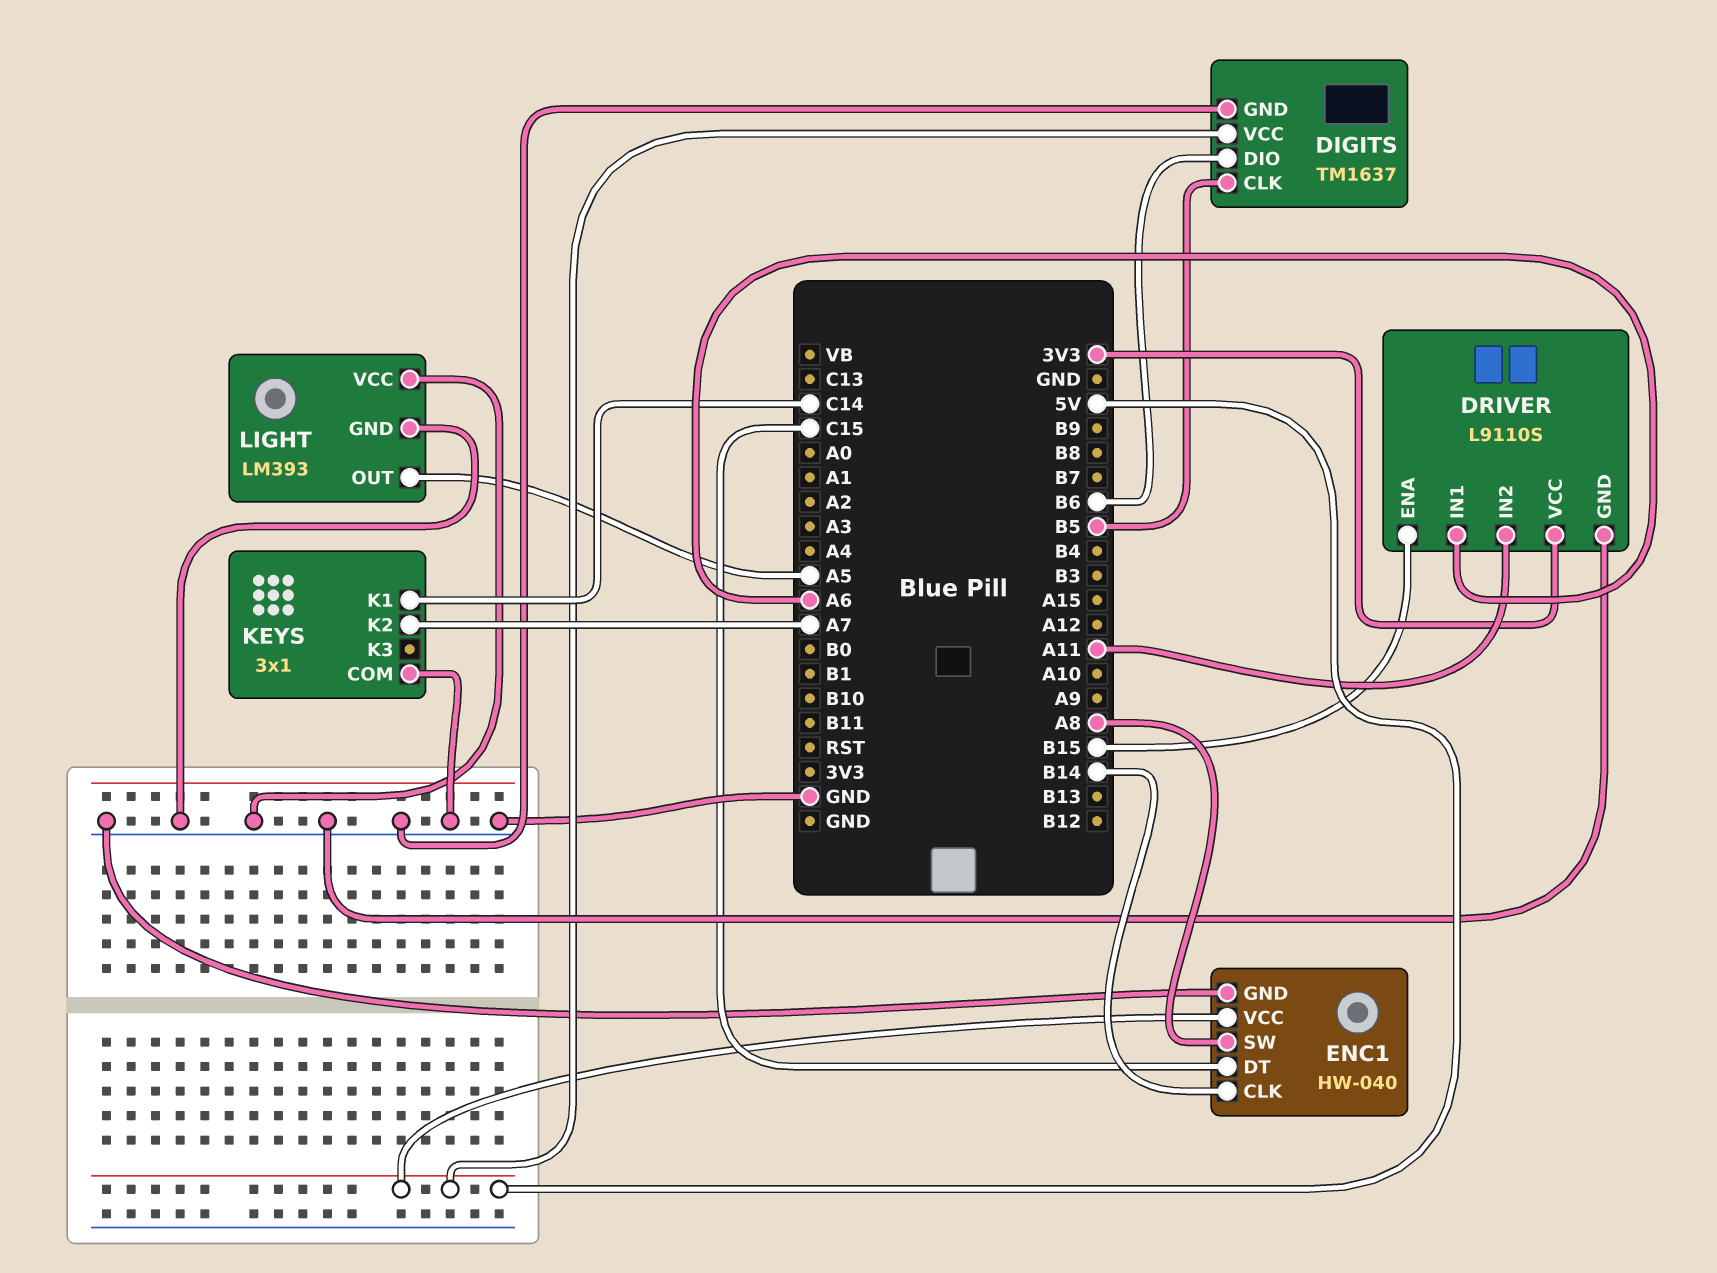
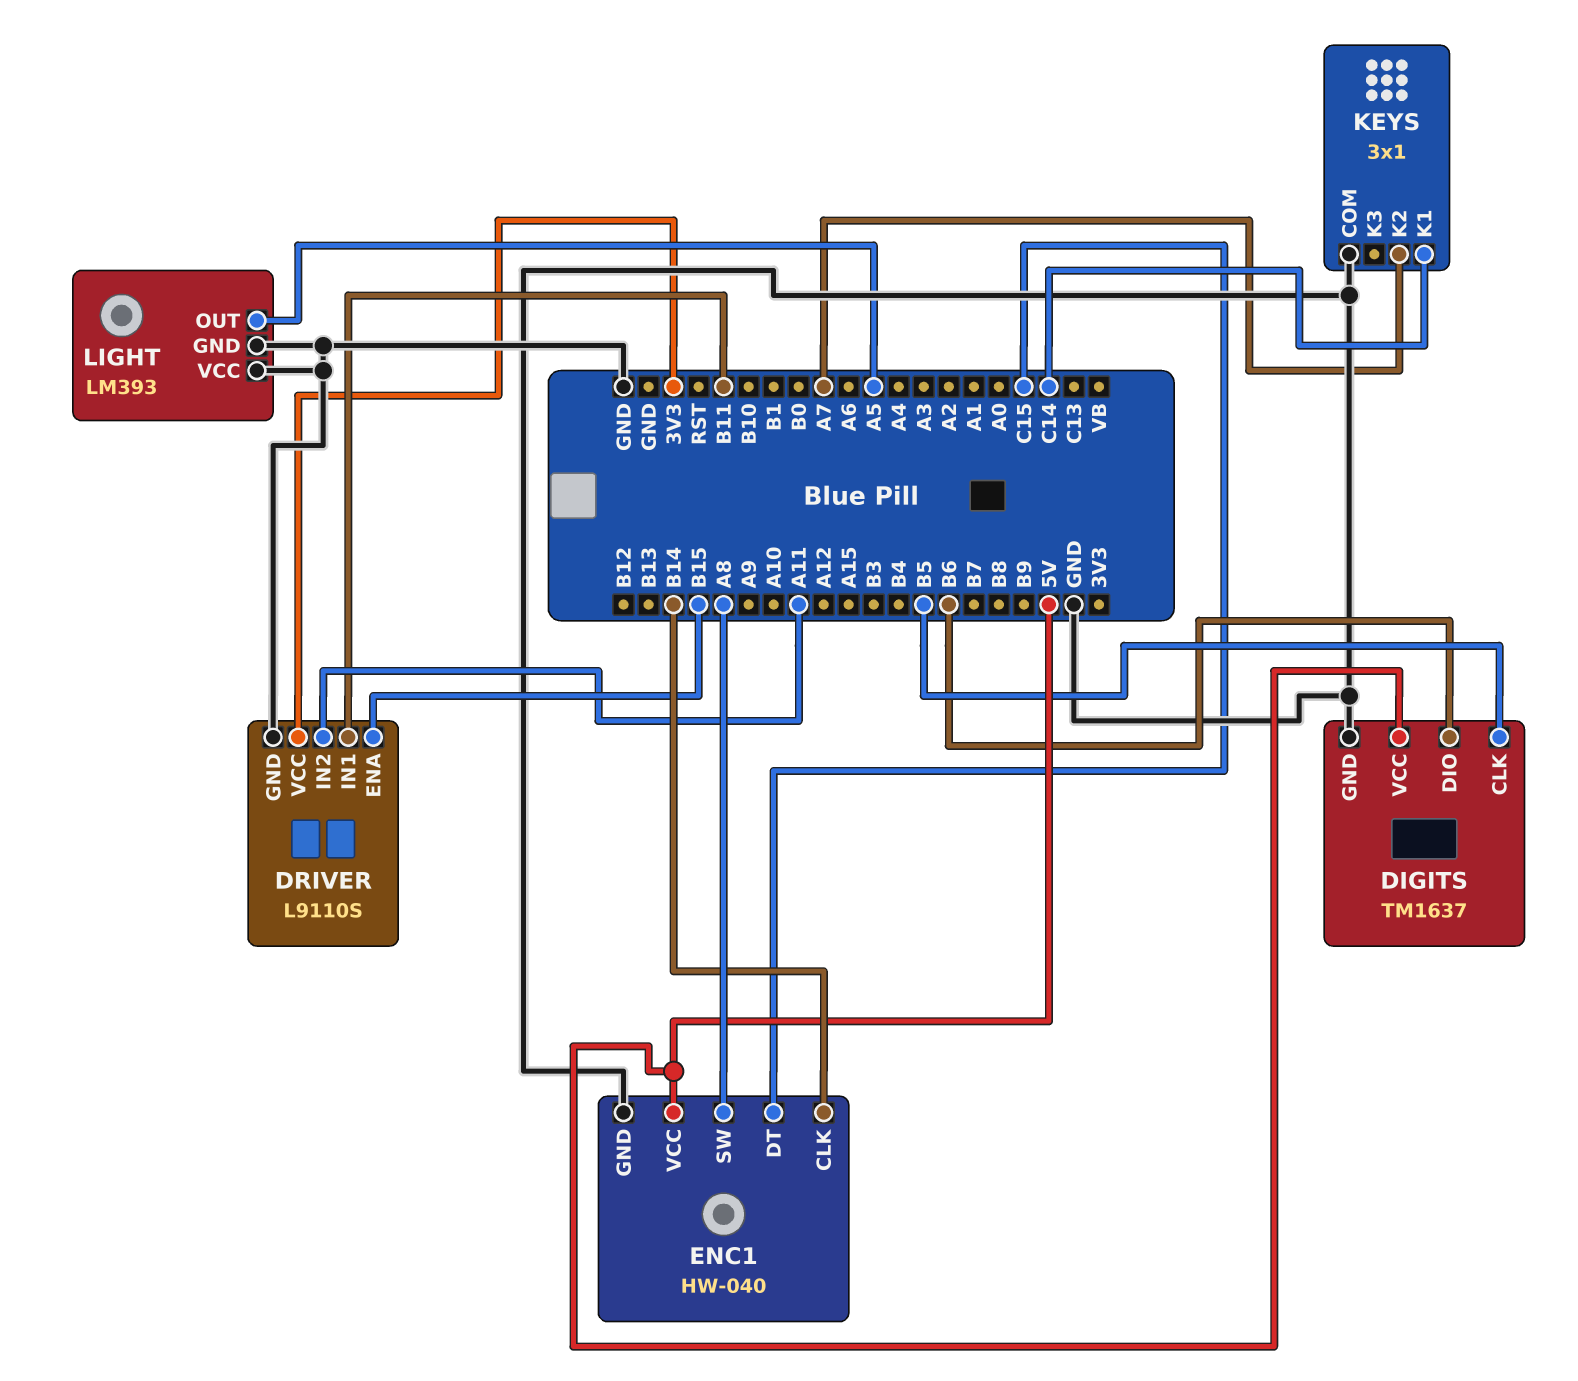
DRIVER pin IN1: A6 -> B11

